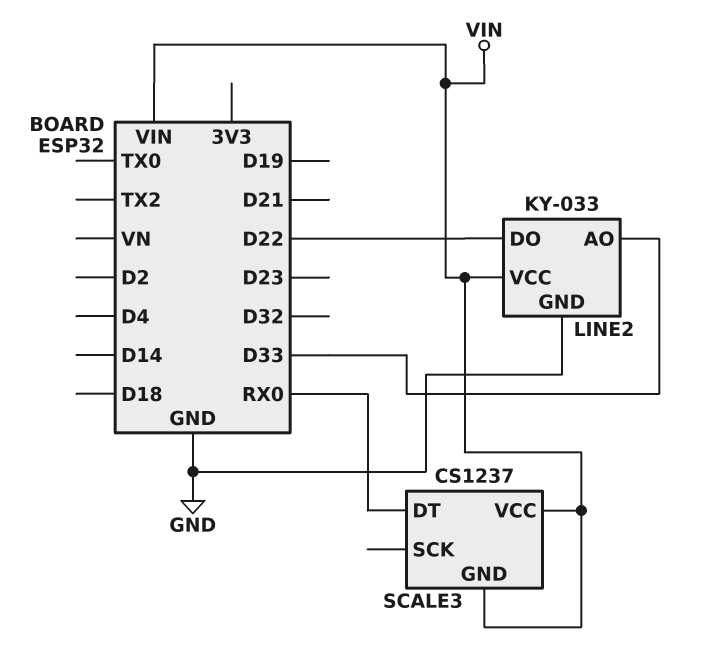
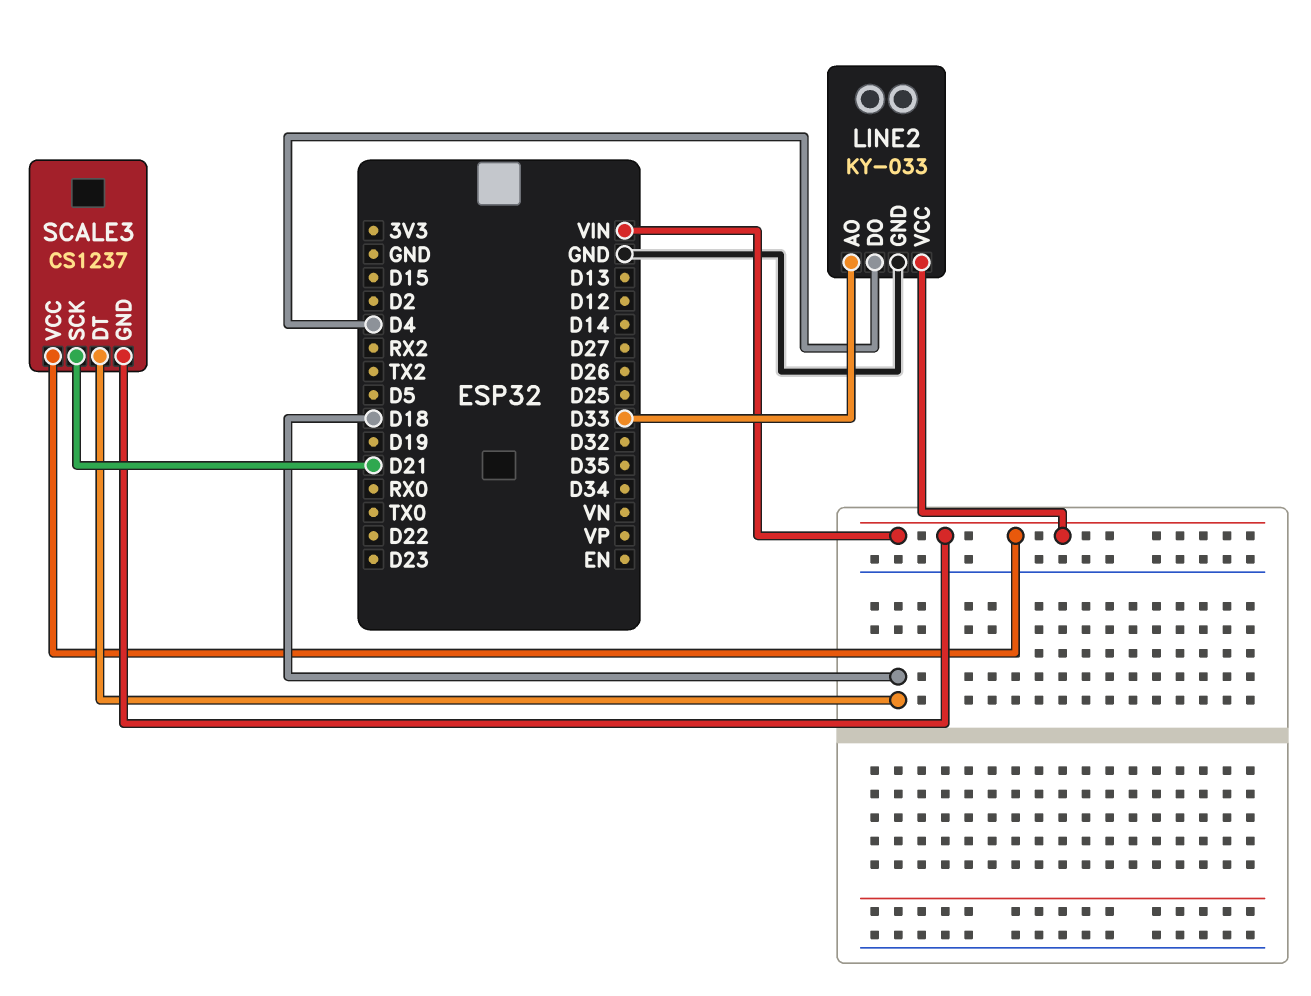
LINE2 pin DO: D22 -> D4
SCALE3 pin DT: RX0 -> D18
SCALE3 pin SCK: none -> D21

